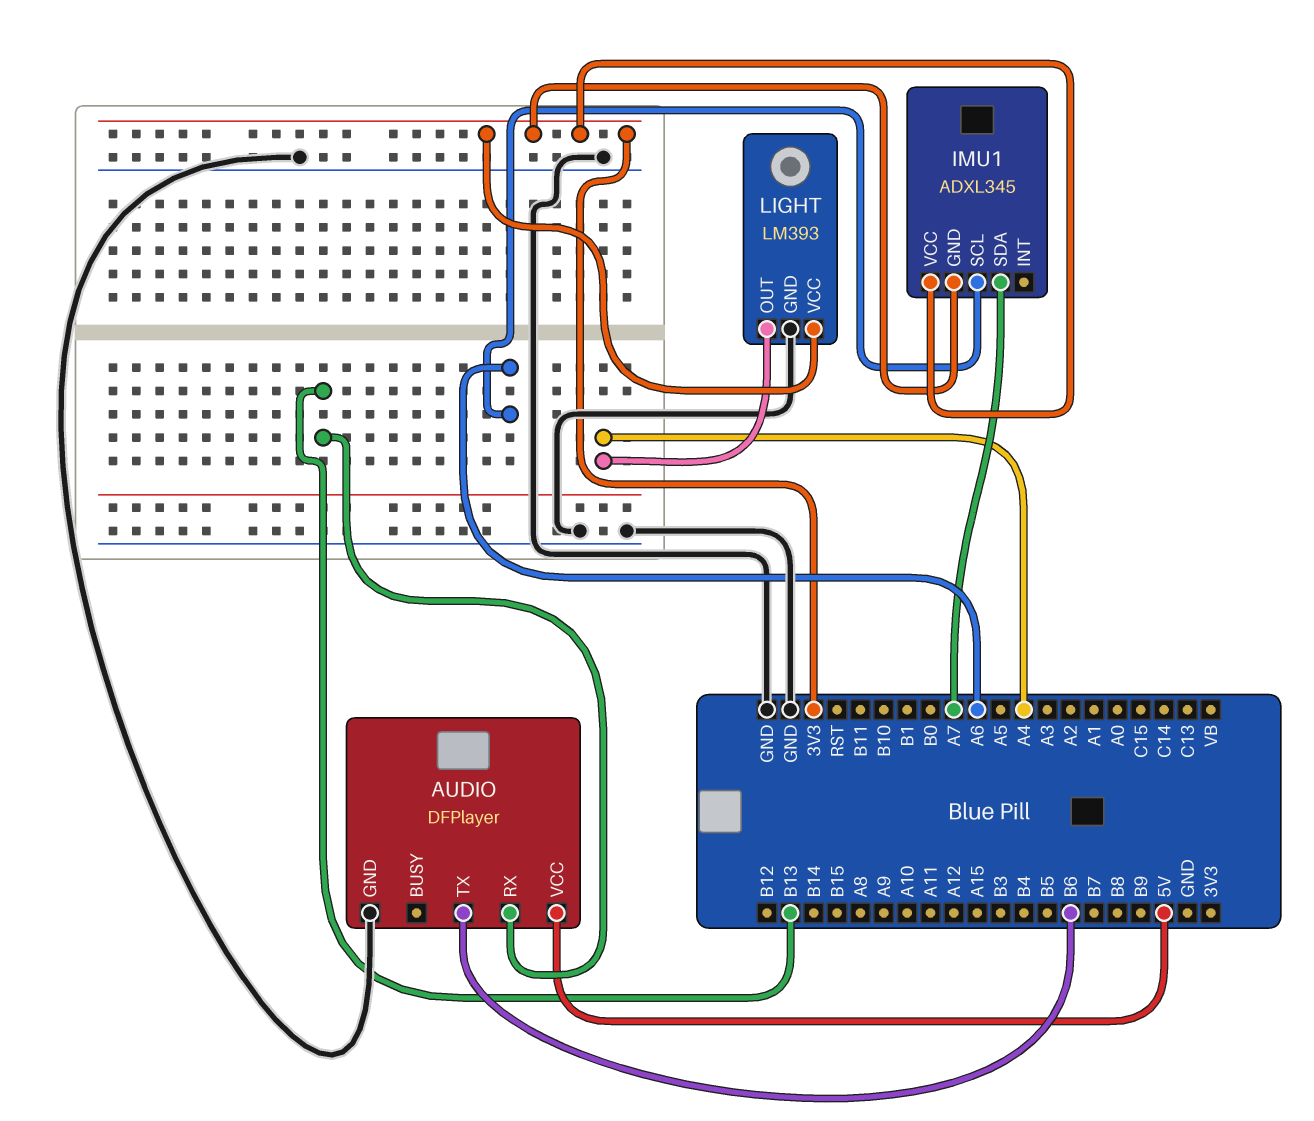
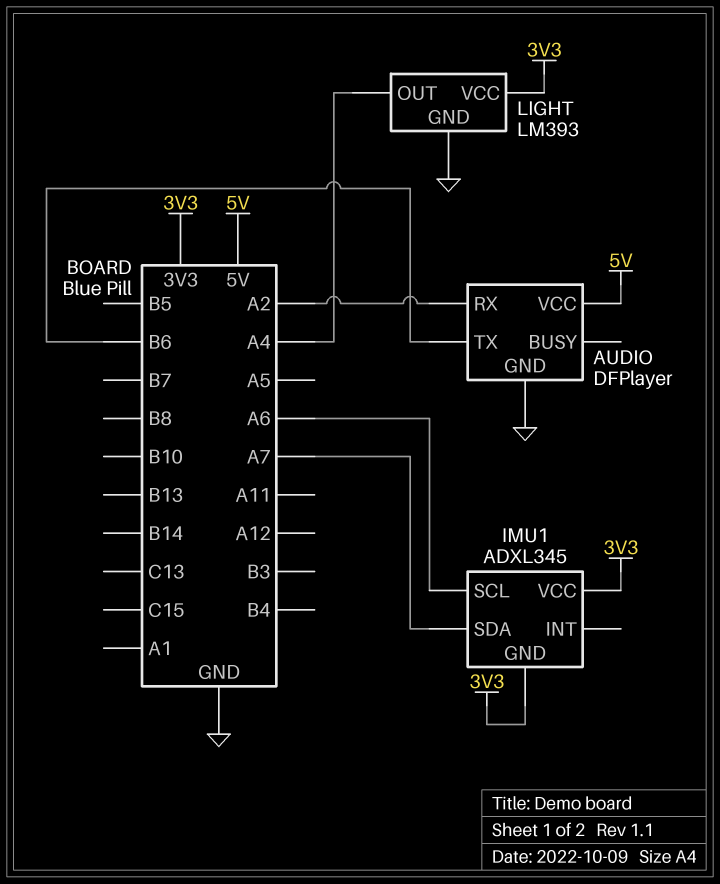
AUDIO pin RX: B13 -> A2

